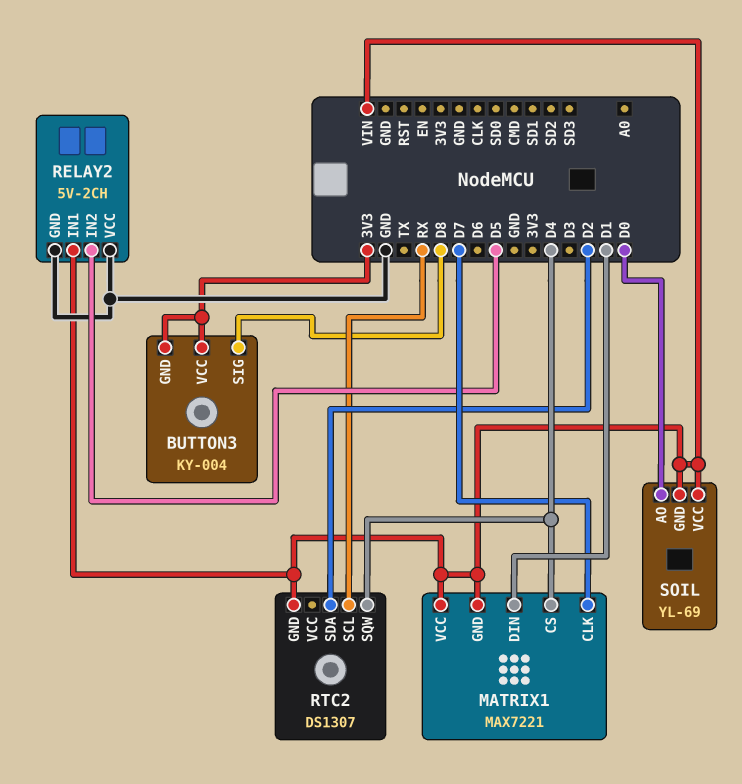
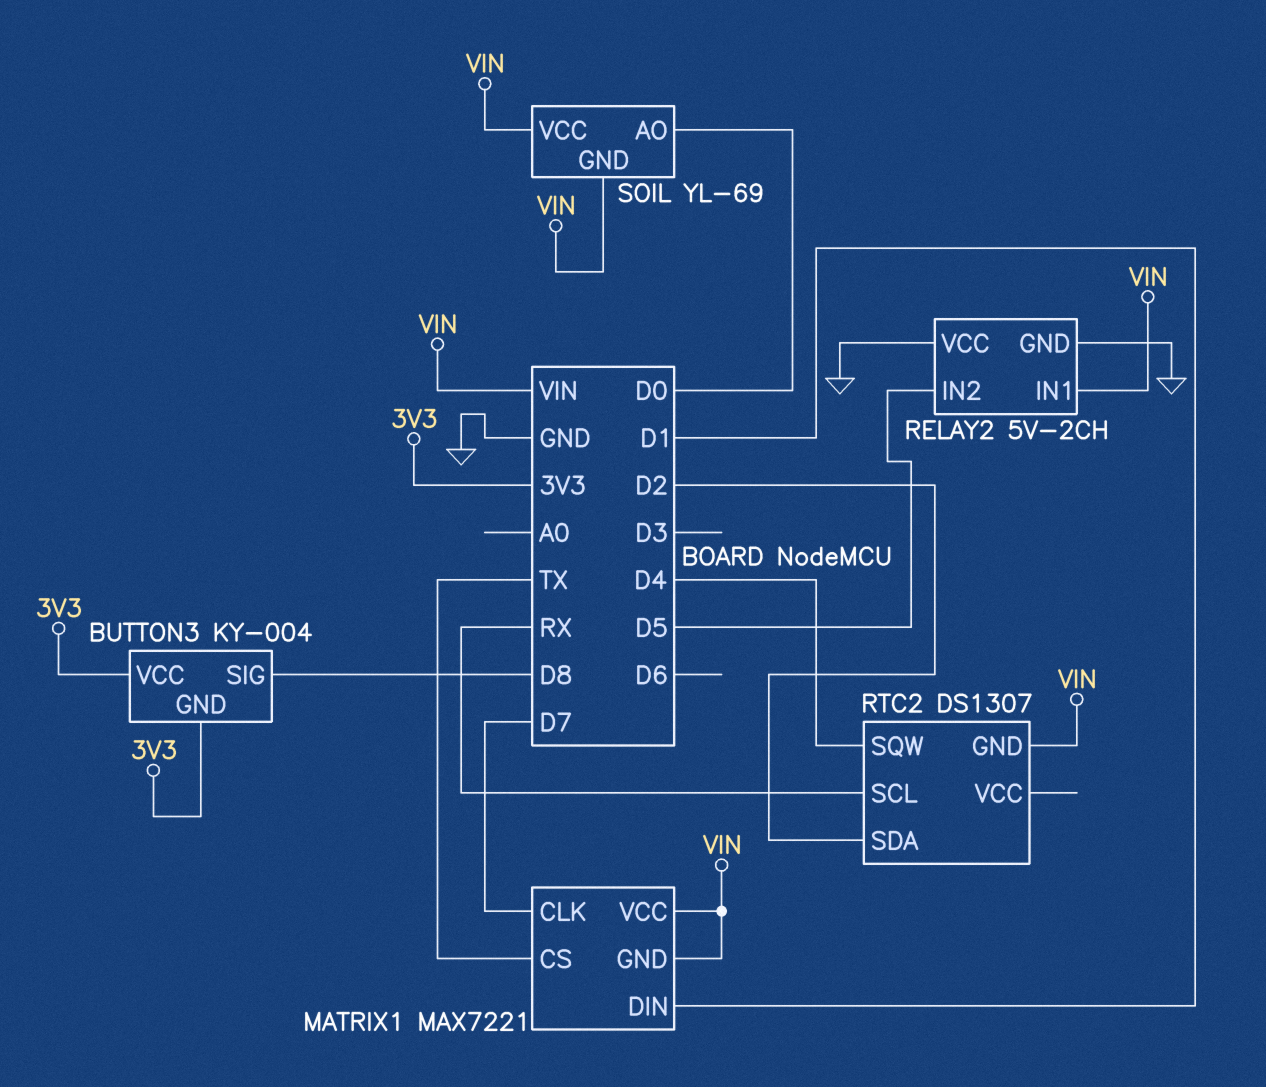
MATRIX1 pin CS: D4 -> TX

